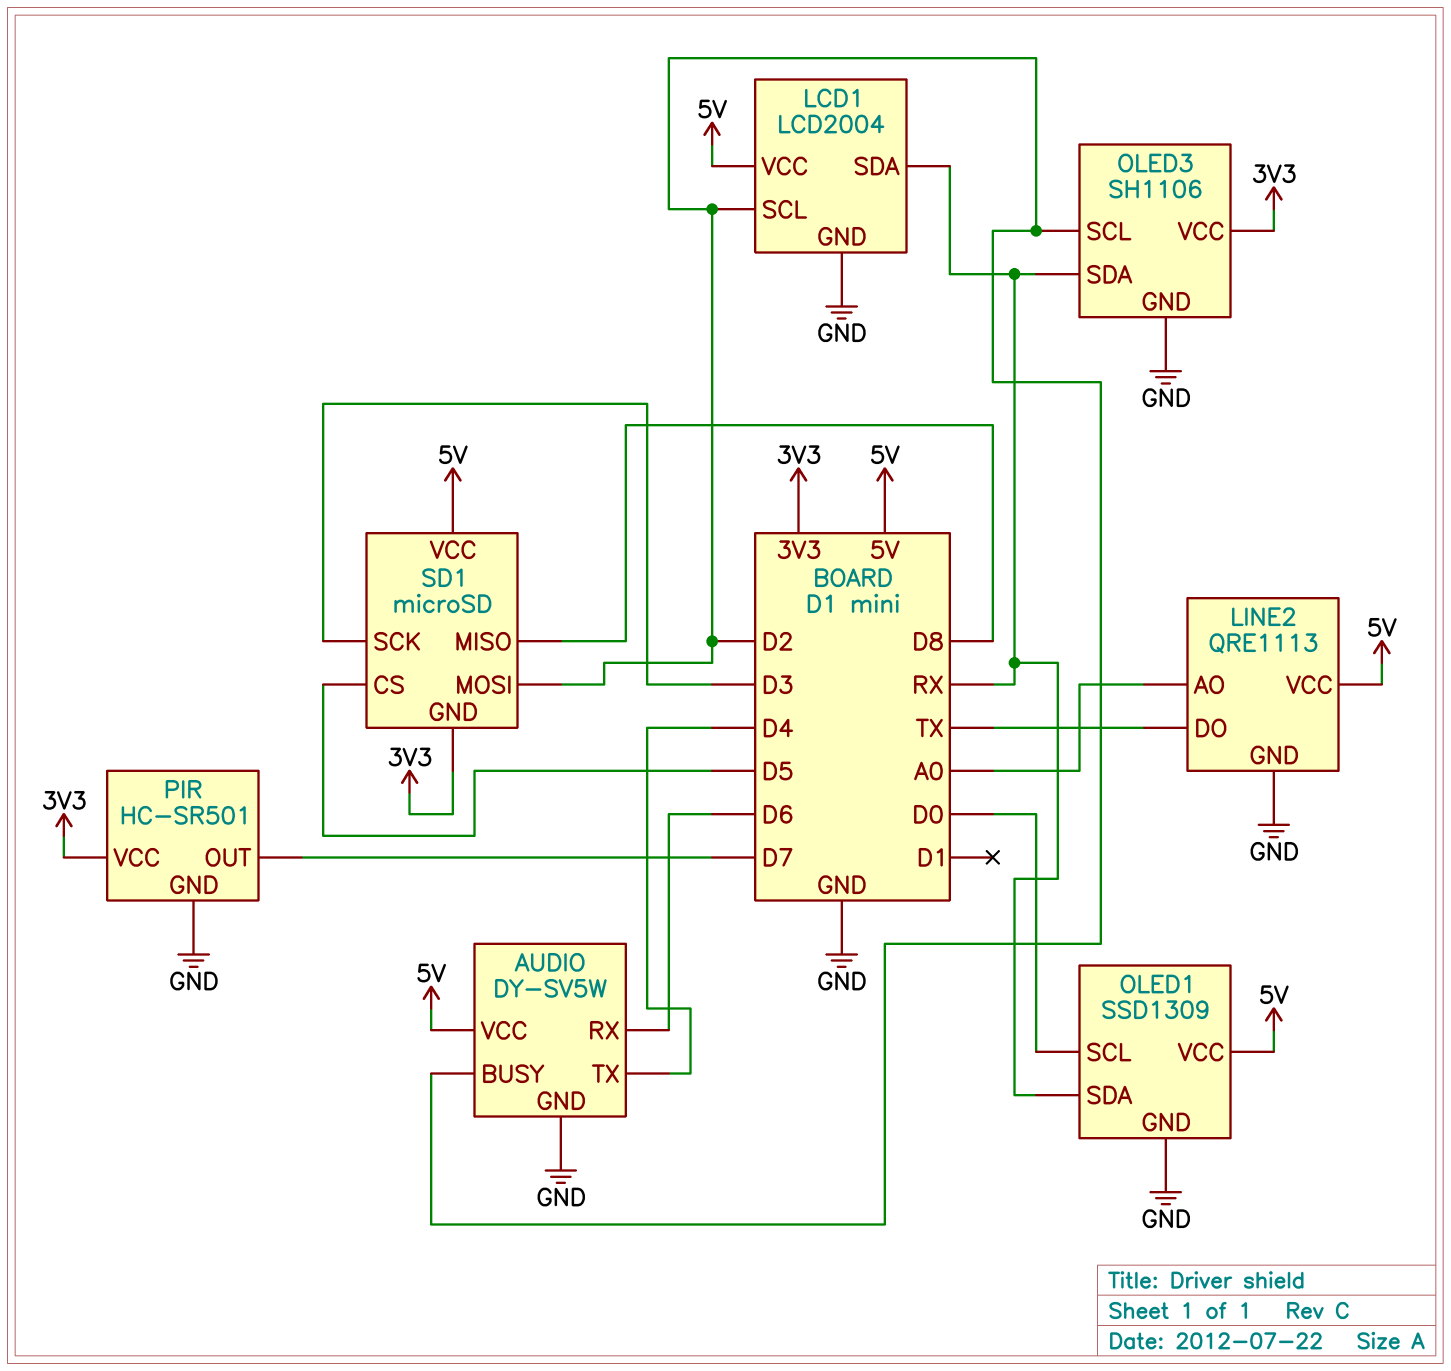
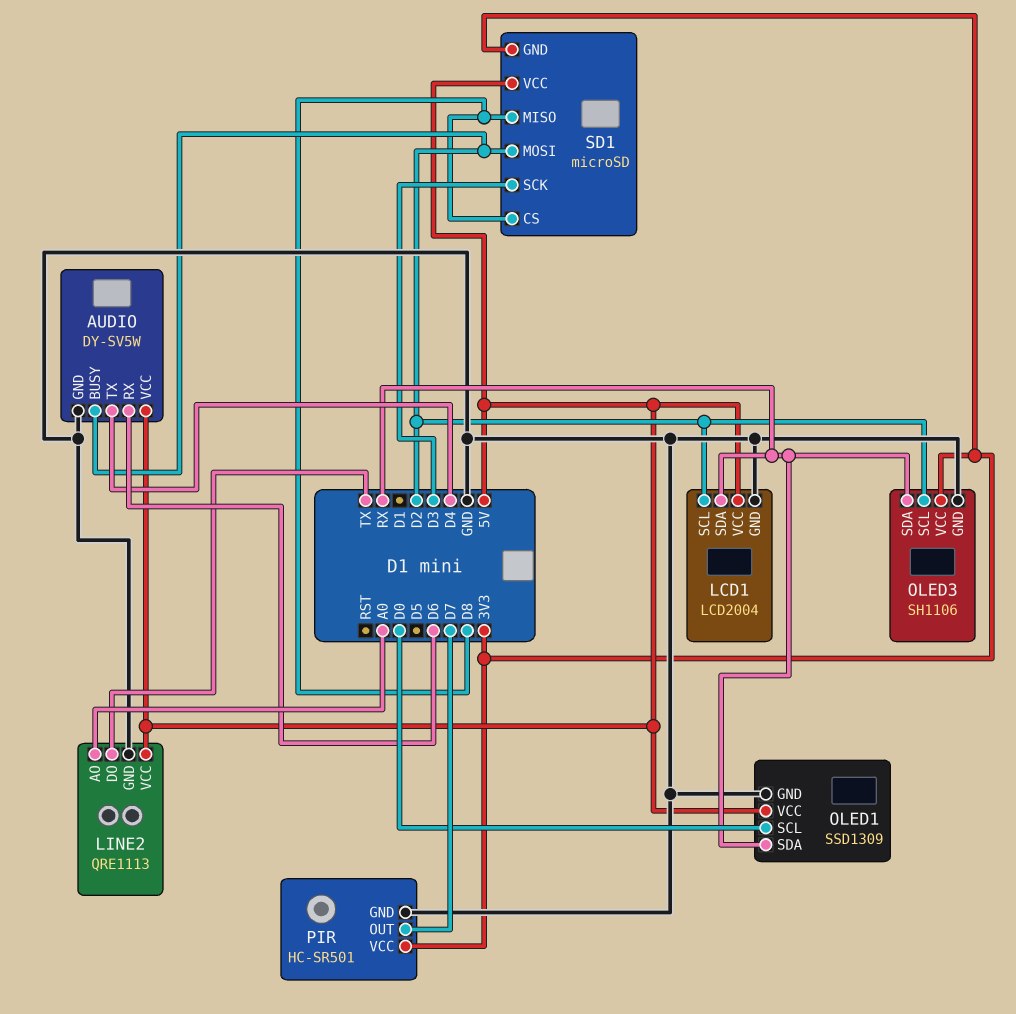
SD1 pin CS: D5 -> D8

